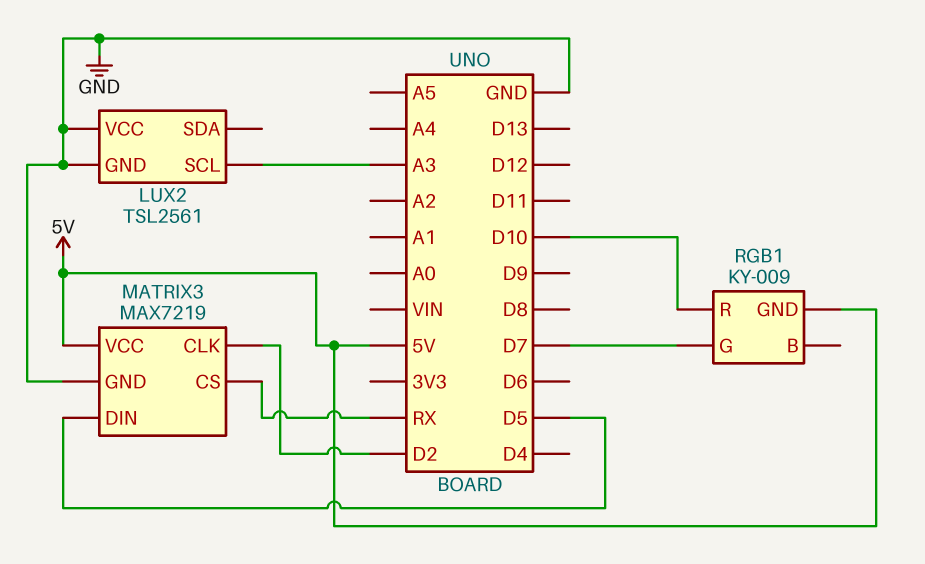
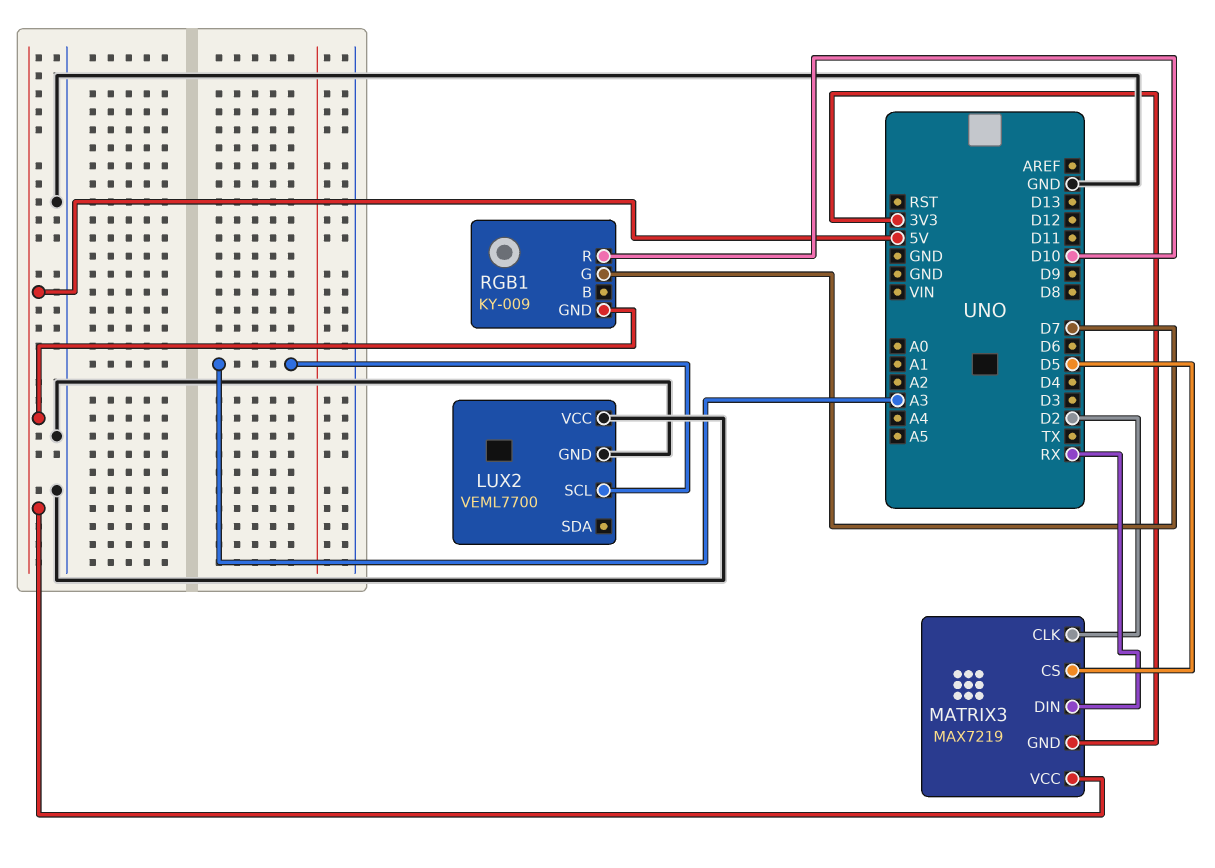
LUX2: TSL2561 -> VEML7700
MATRIX3 pin CS: RX -> D5
MATRIX3 pin DIN: D5 -> RX
MATRIX3 pin GND: GND -> 3V3

